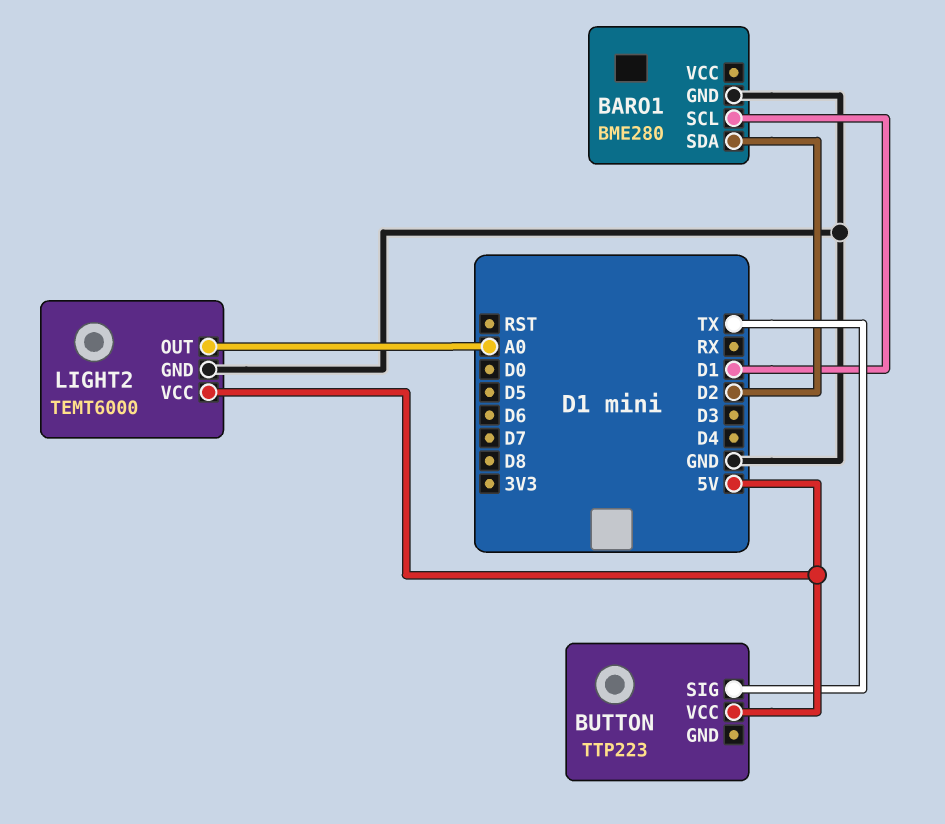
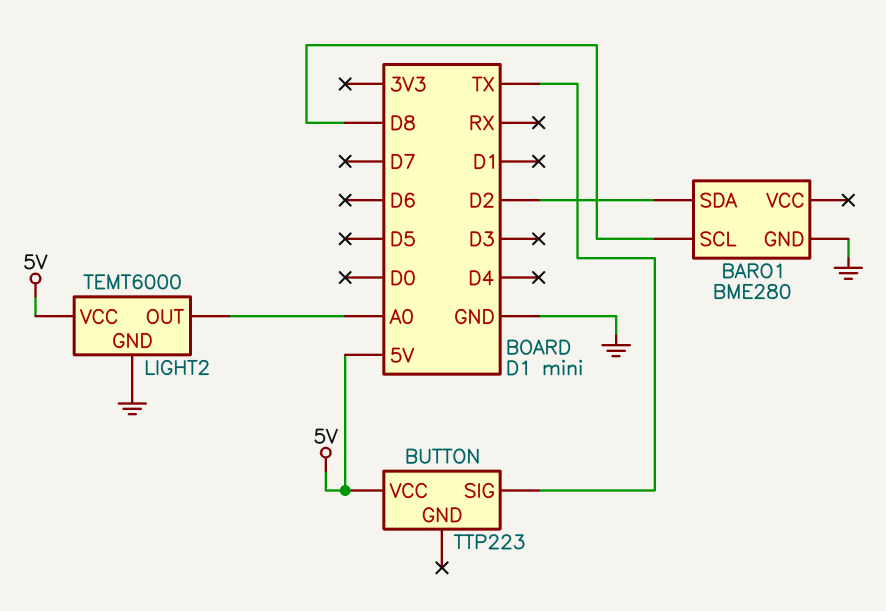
BARO1 pin SCL: D1 -> D8

